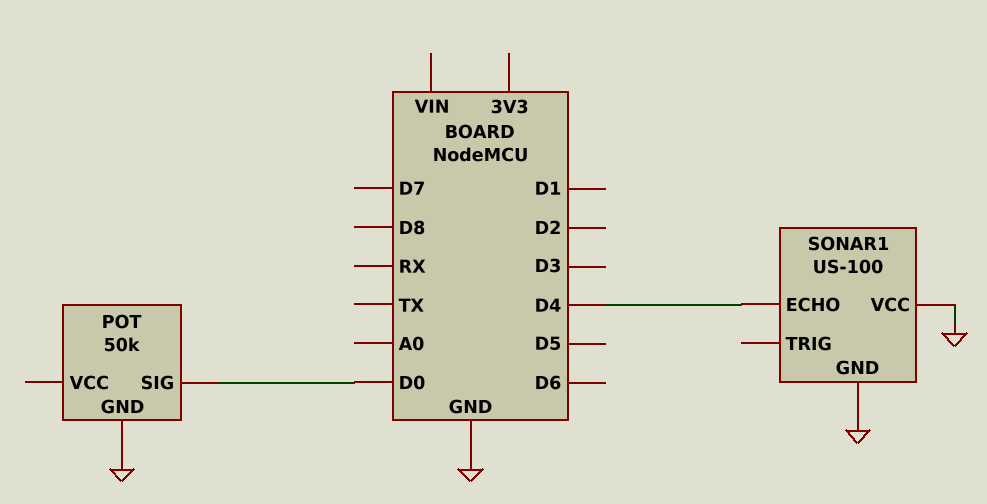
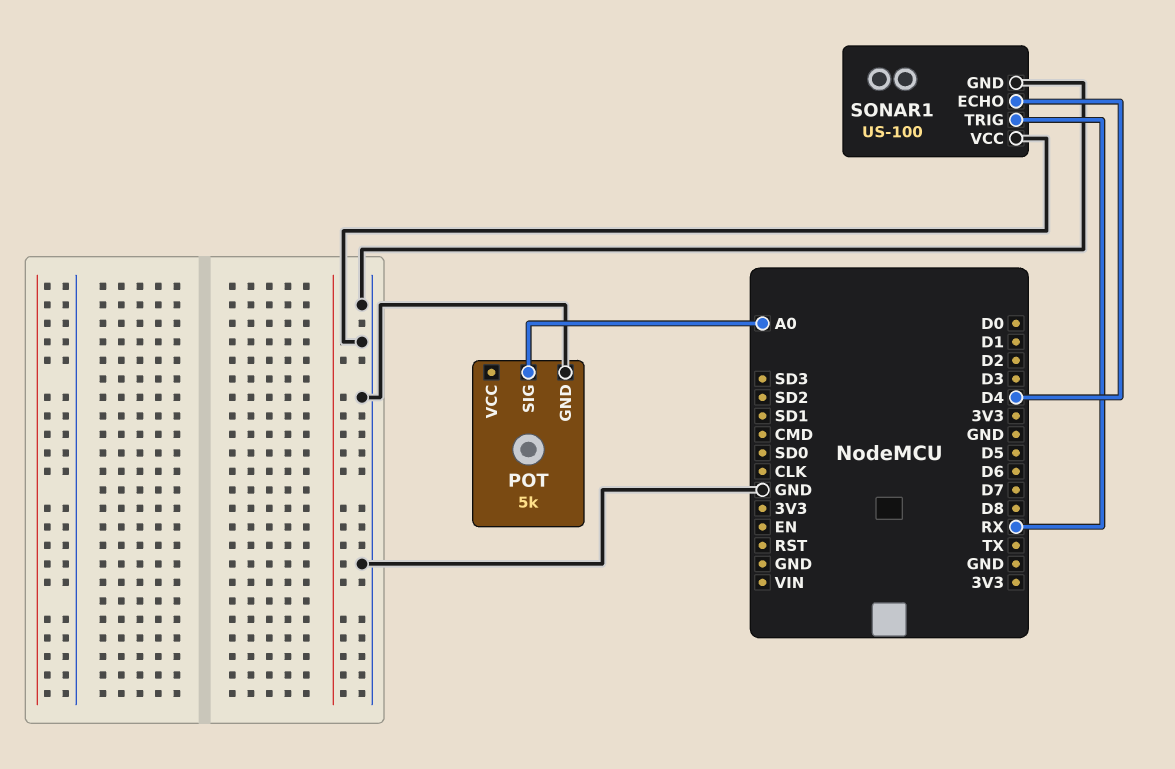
POT: 50k -> 5k
POT pin SIG: D0 -> A0
SONAR1 pin TRIG: none -> RX

